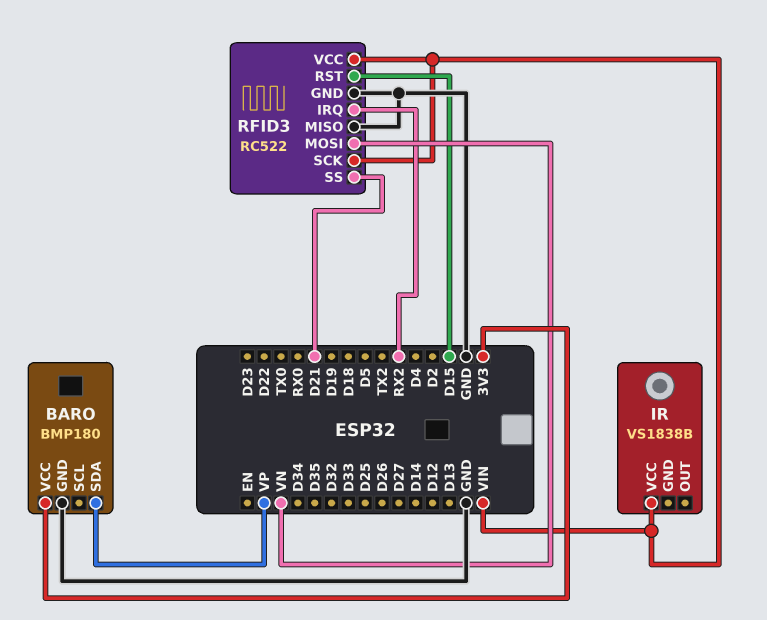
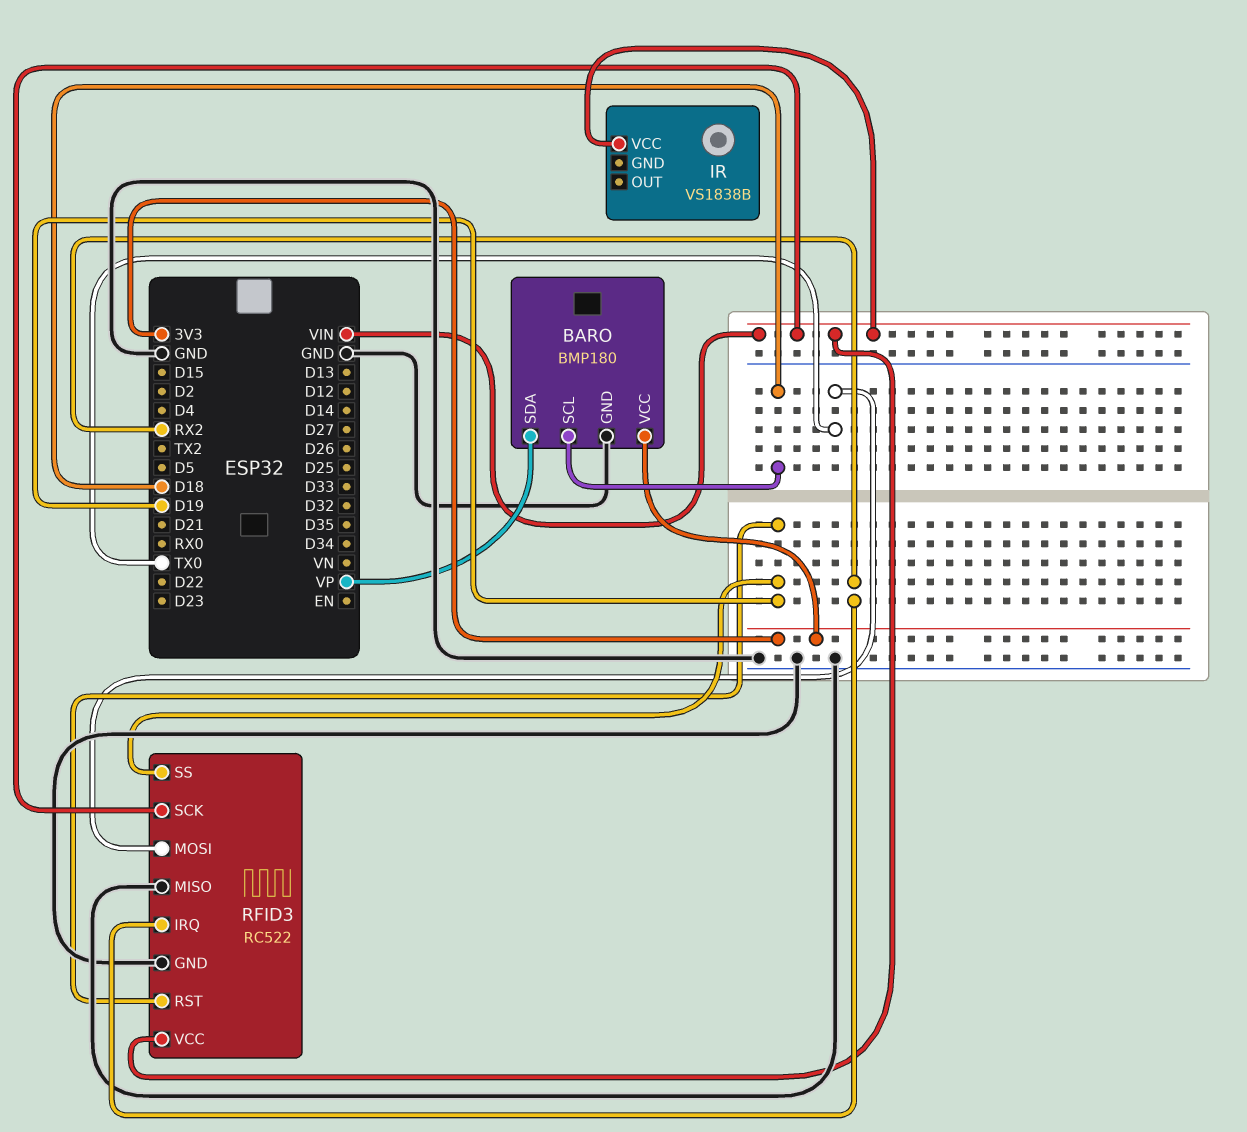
BARO pin SCL: none -> D18
RFID3 pin MOSI: VN -> TX0
RFID3 pin RST: D15 -> D19
RFID3 pin SS: D21 -> D19

